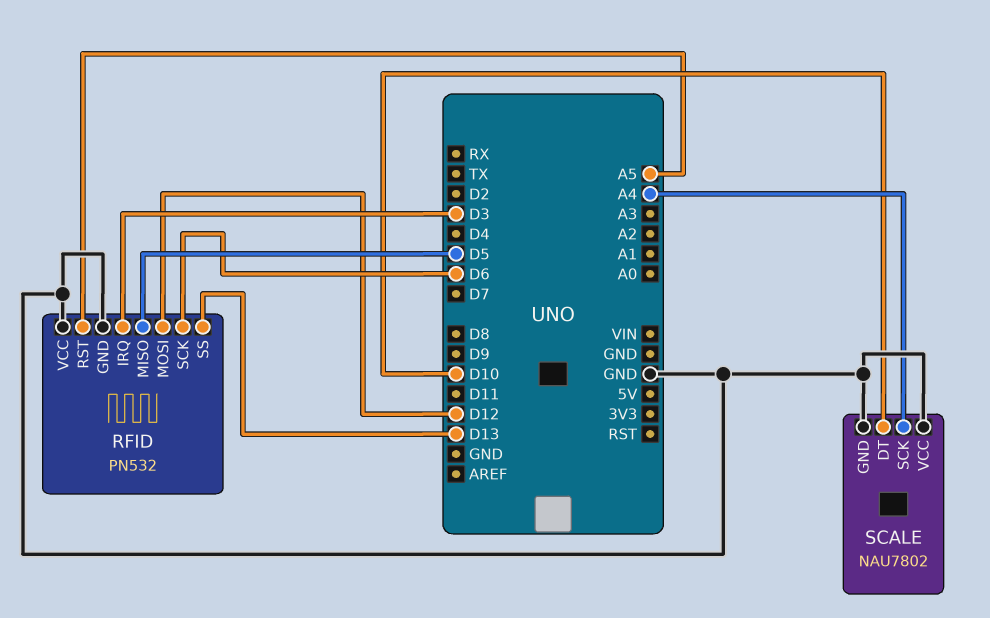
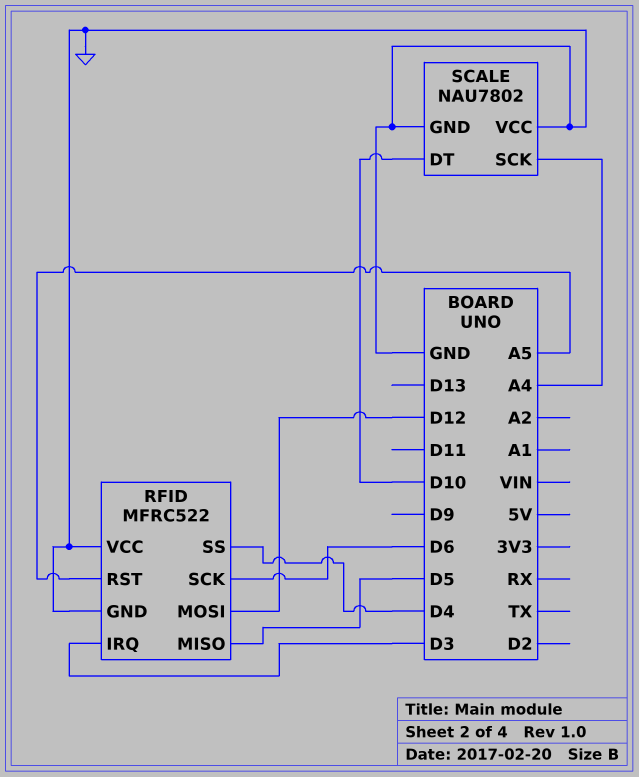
RFID: PN532 -> MFRC522
RFID pin SS: D13 -> D4

